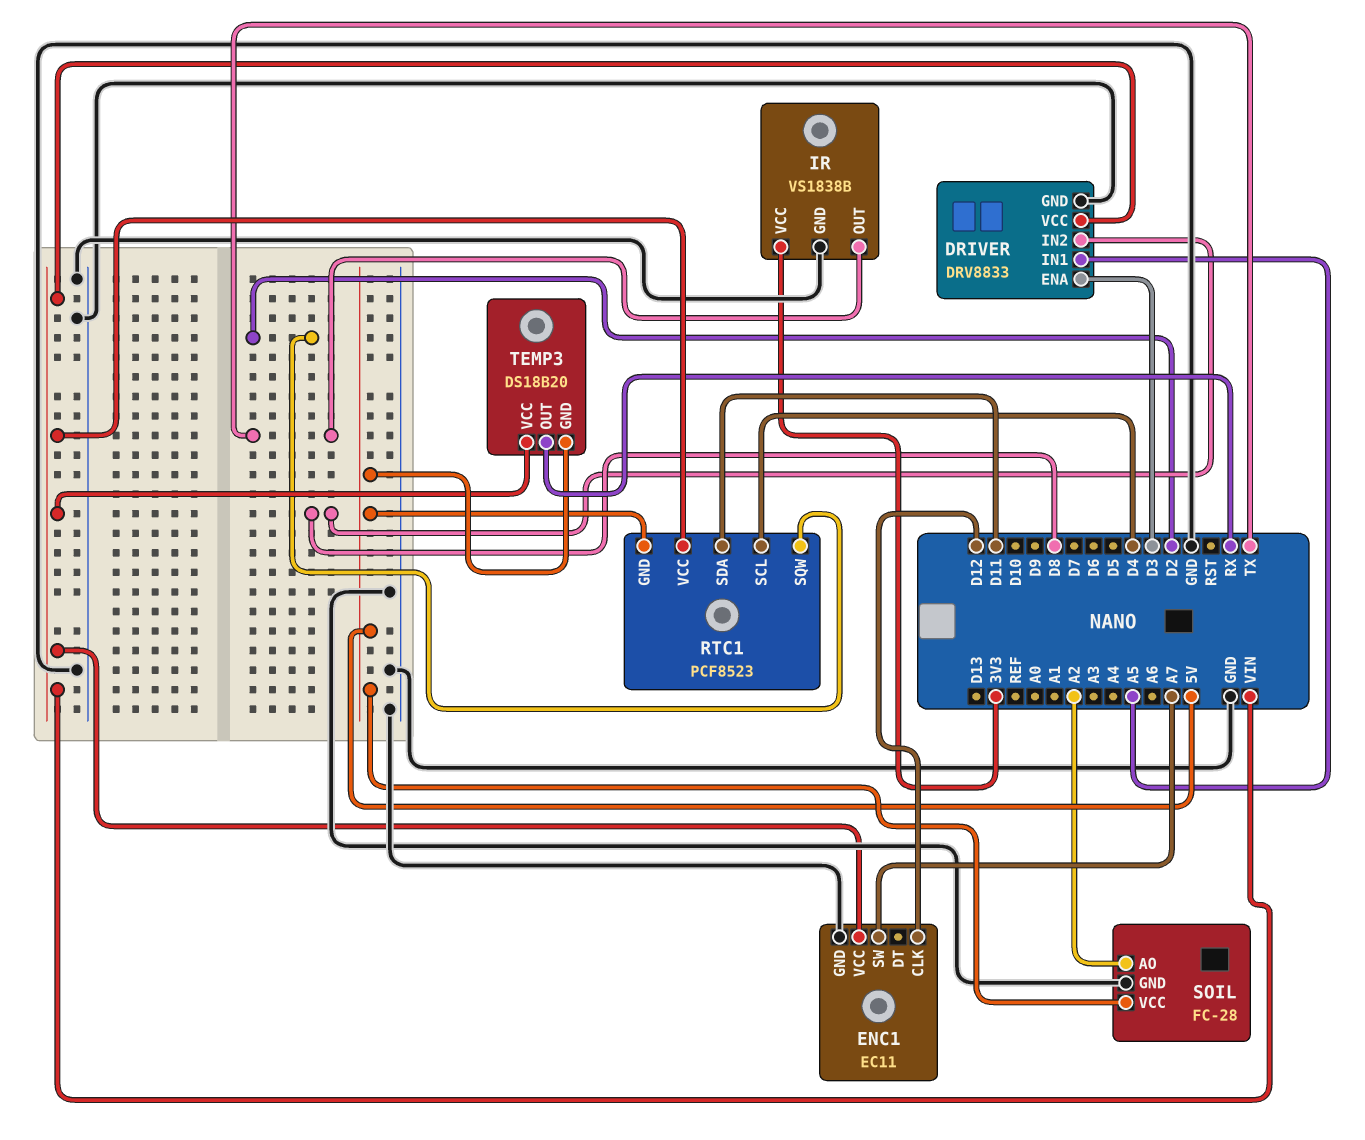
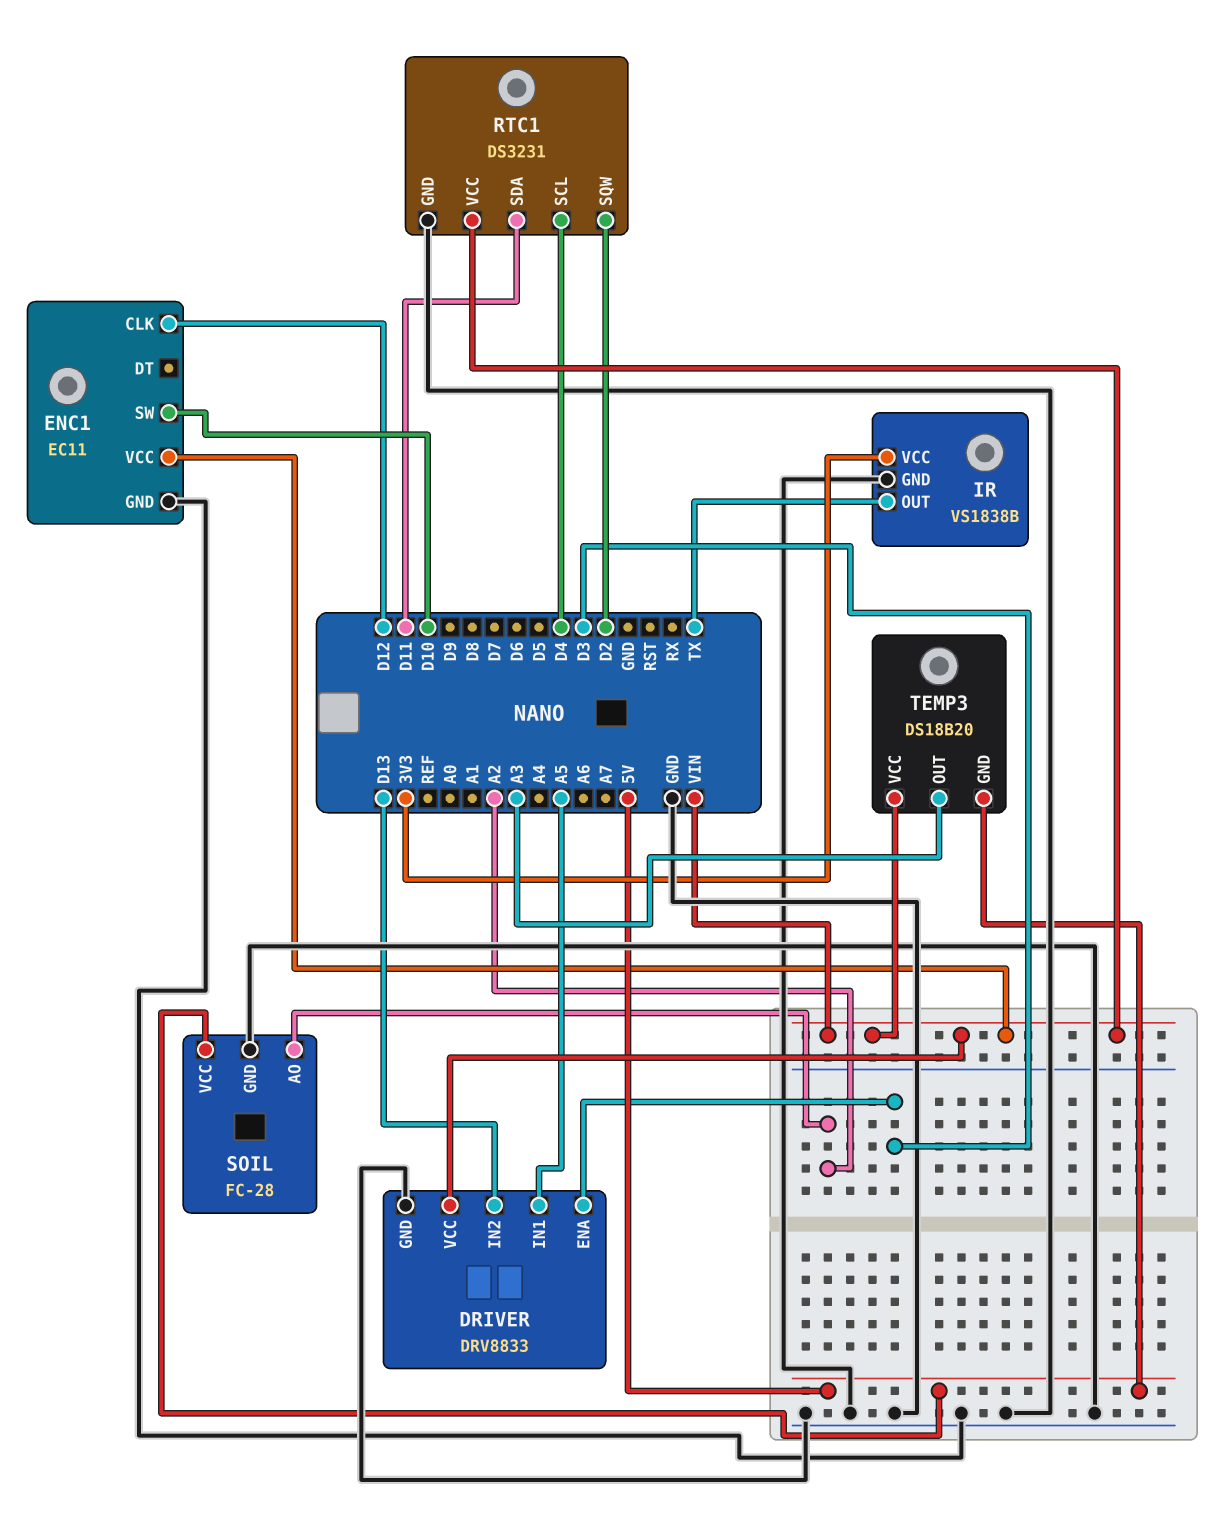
DRIVER pin IN2: D8 -> D13
ENC1 pin SW: A7 -> D10
RTC1: PCF8523 -> DS3231
RTC1 pin GND: 5V -> GND
TEMP3 pin OUT: RX -> A3

